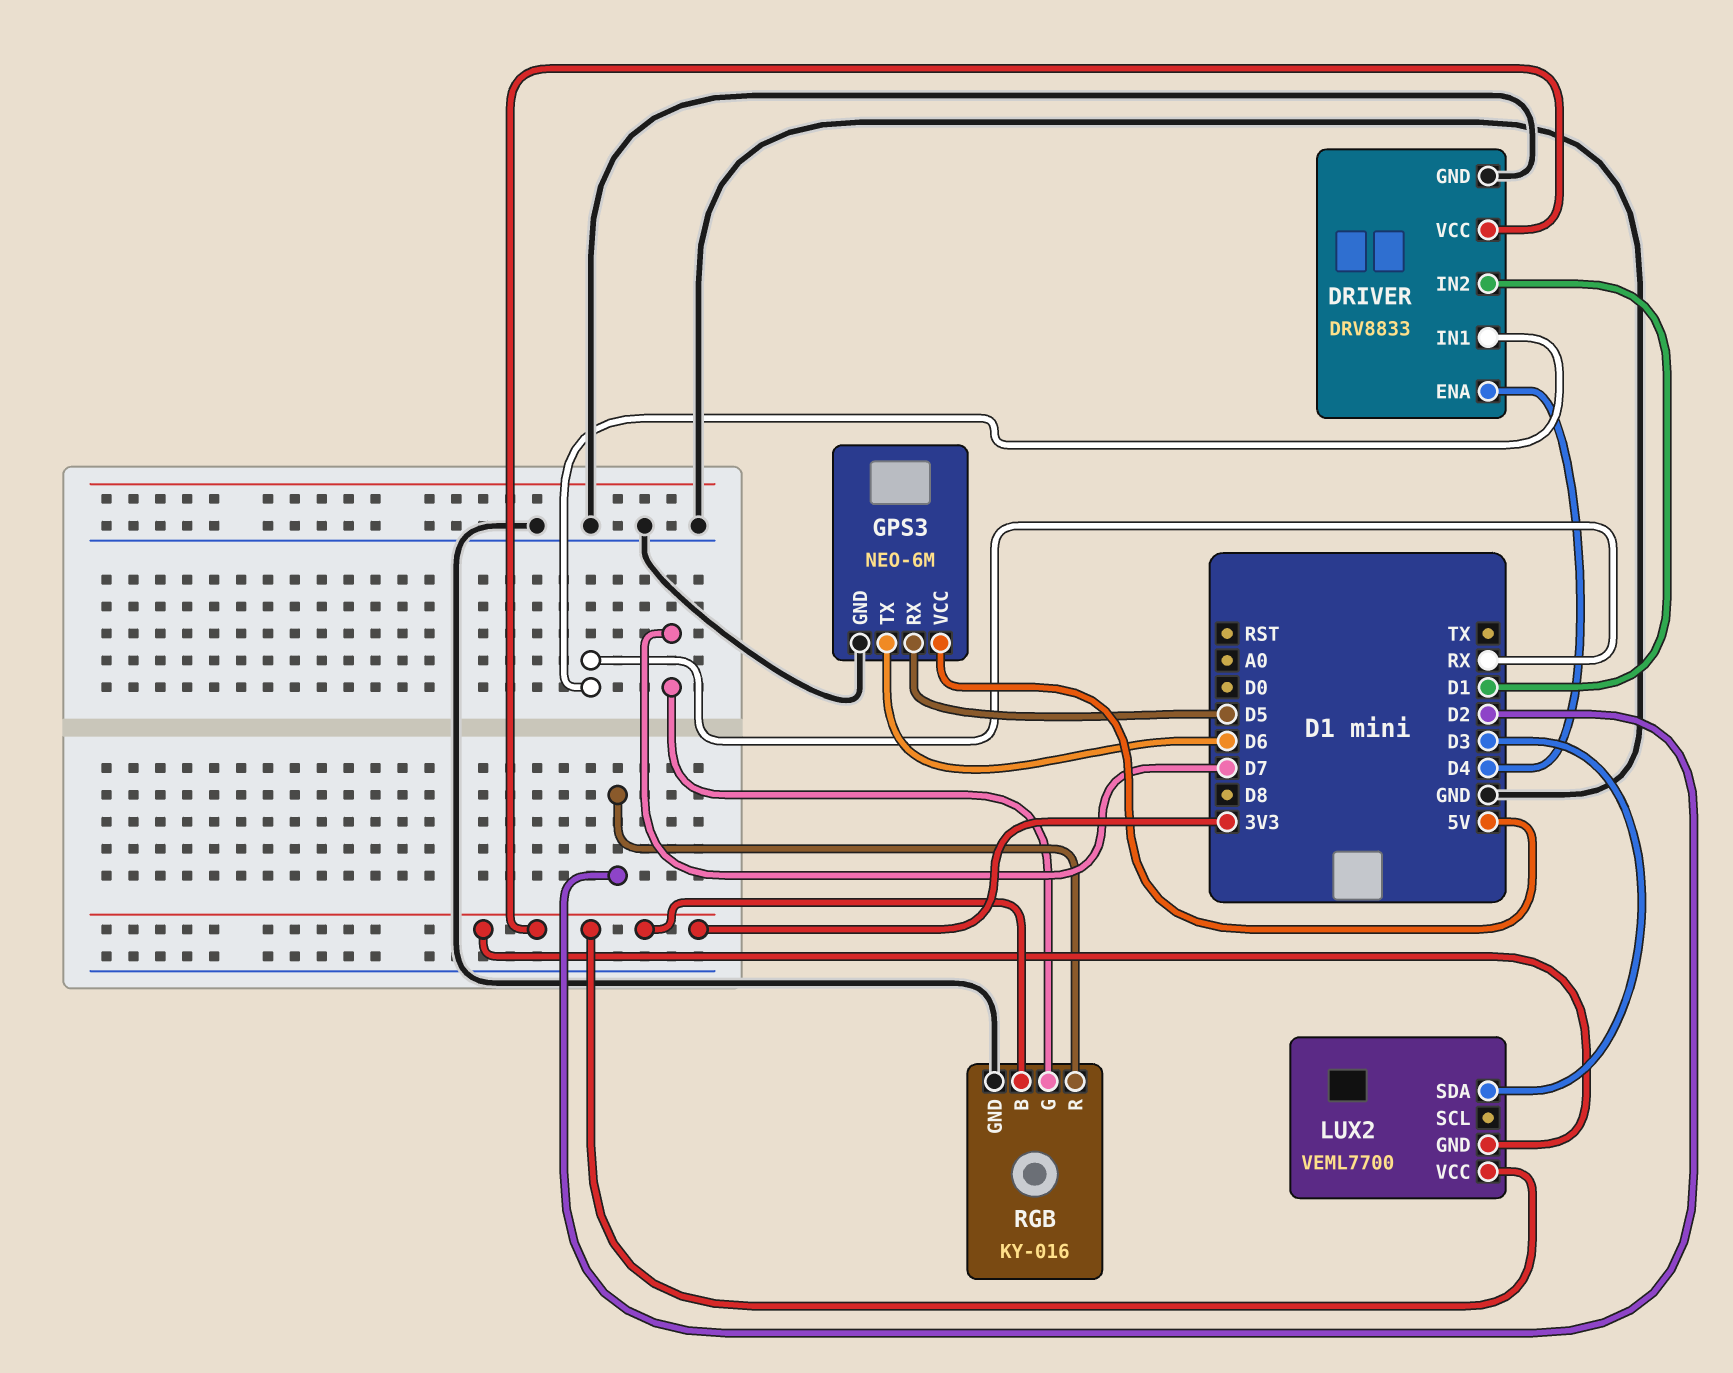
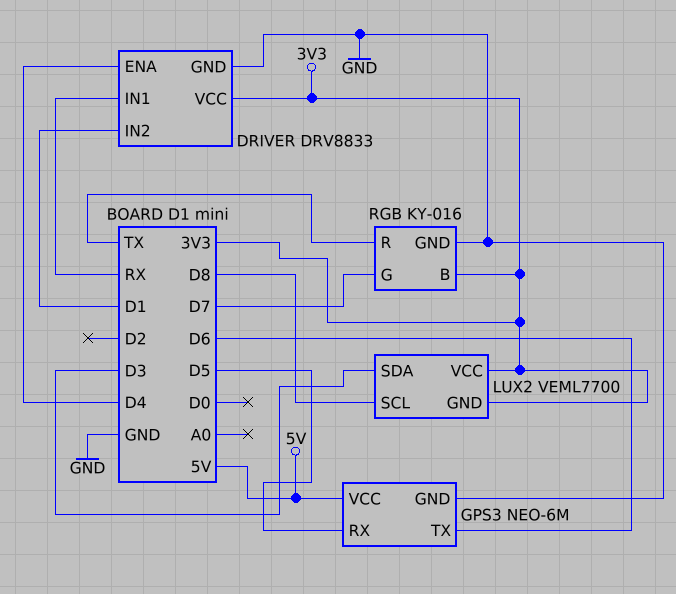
LUX2 pin SCL: none -> D8
RGB pin R: D2 -> TX

